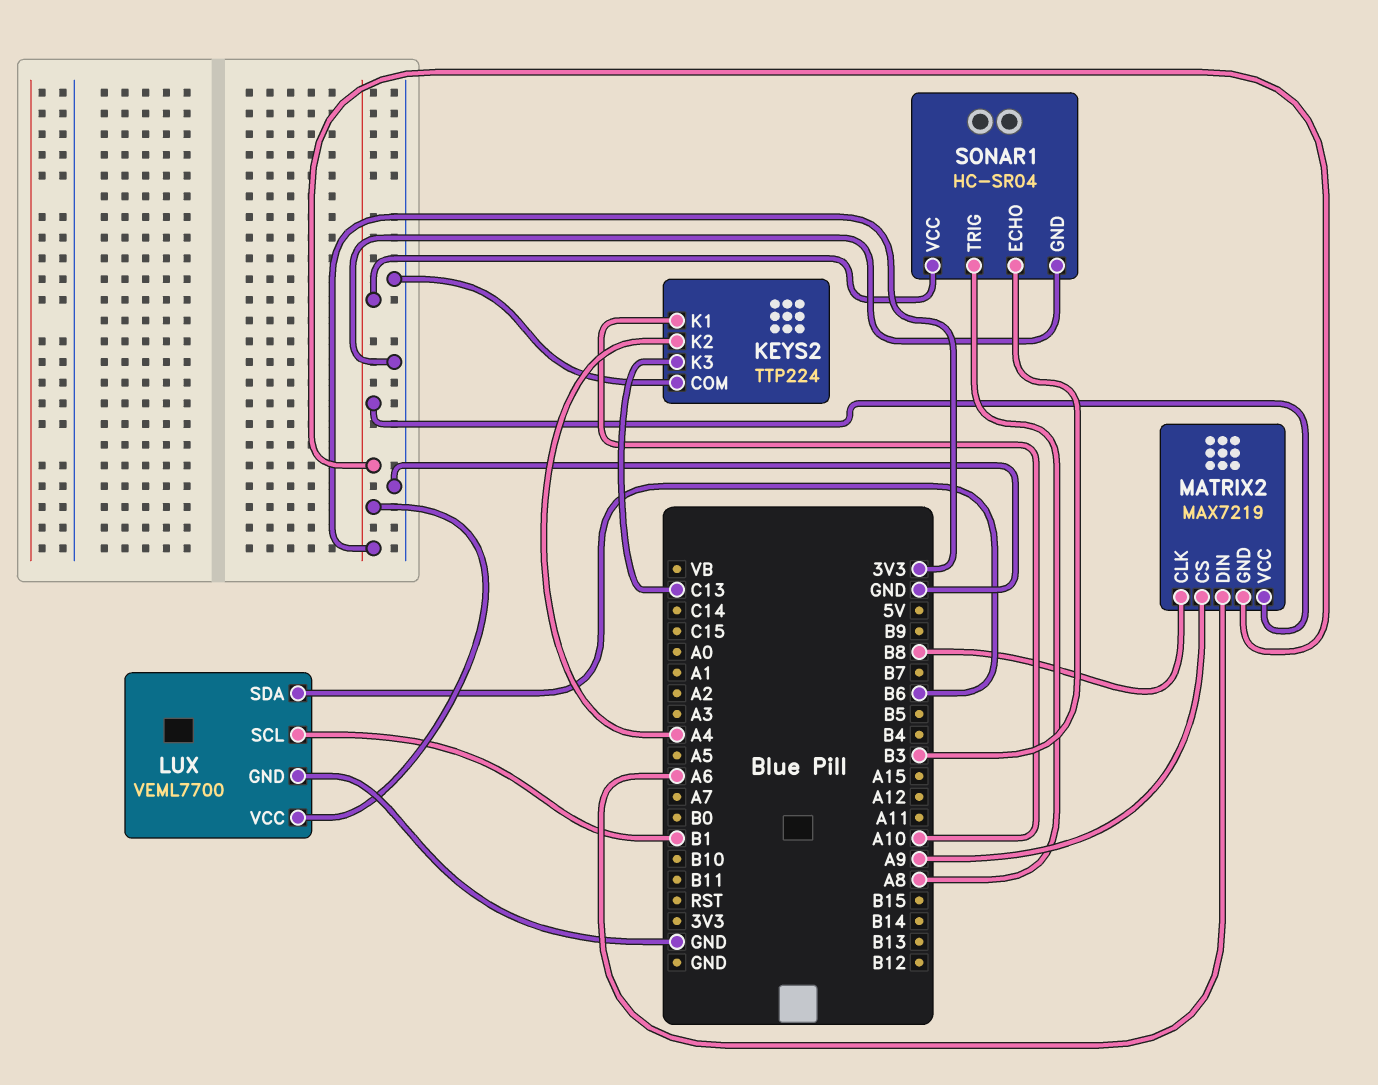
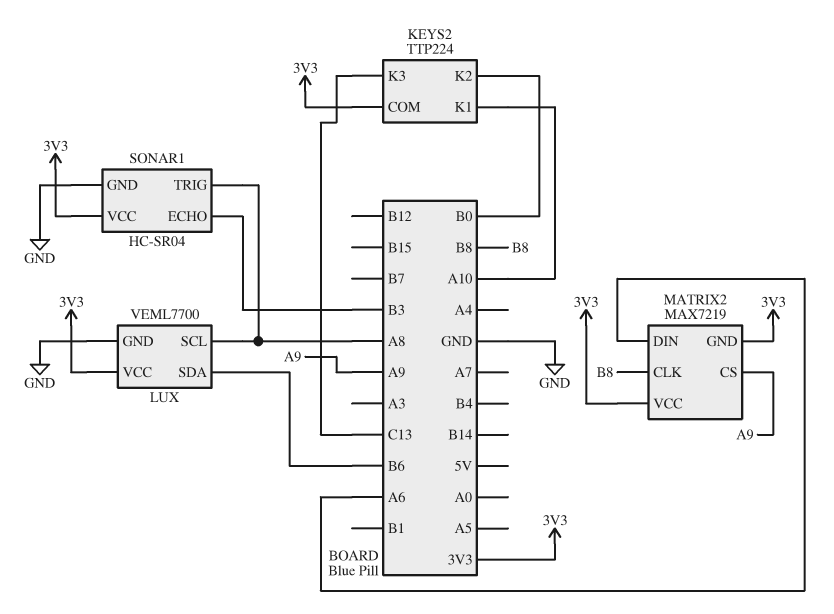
KEYS2 pin COM: GND -> 3V3
KEYS2 pin K2: A4 -> B0
LUX pin SCL: B1 -> A8

